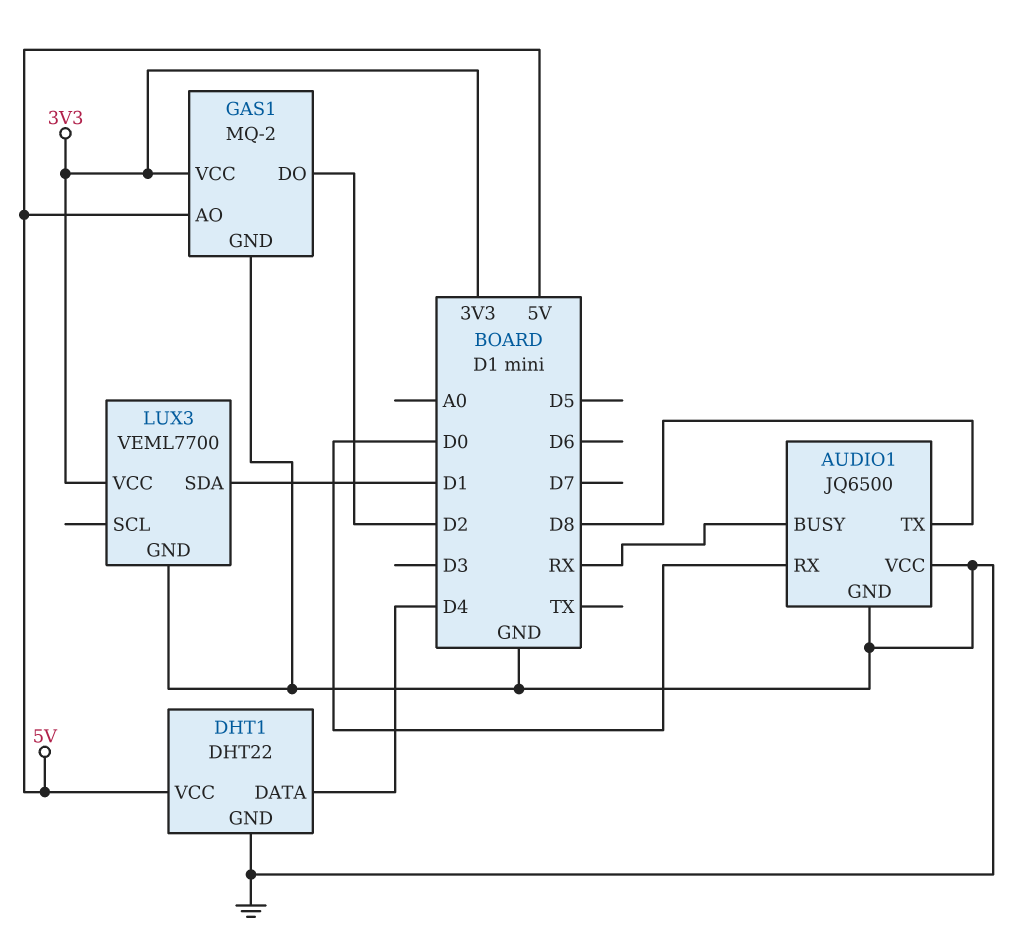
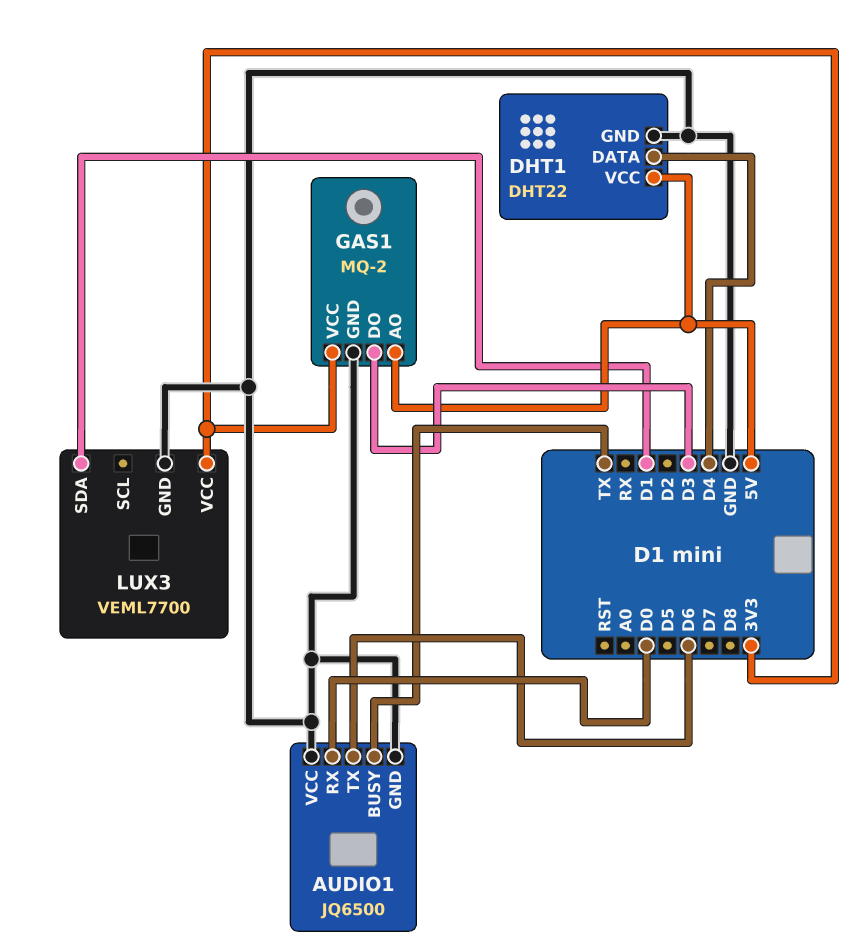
AUDIO1 pin BUSY: RX -> TX
AUDIO1 pin TX: D8 -> D6
GAS1 pin DO: D2 -> D3

